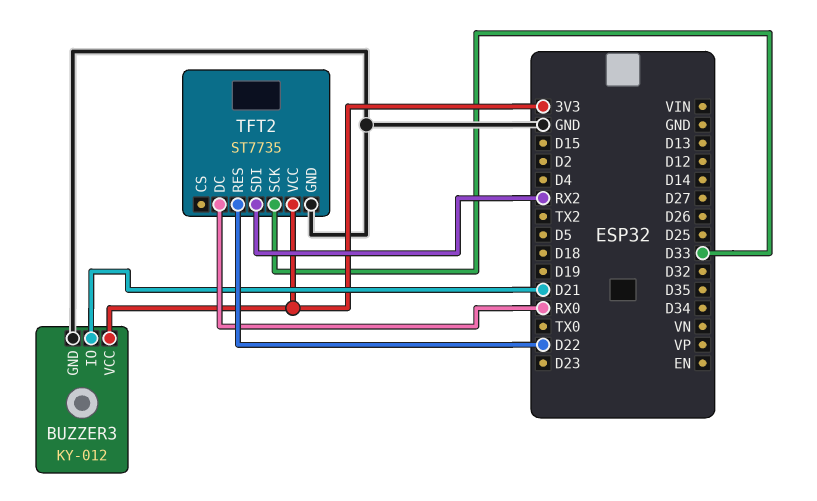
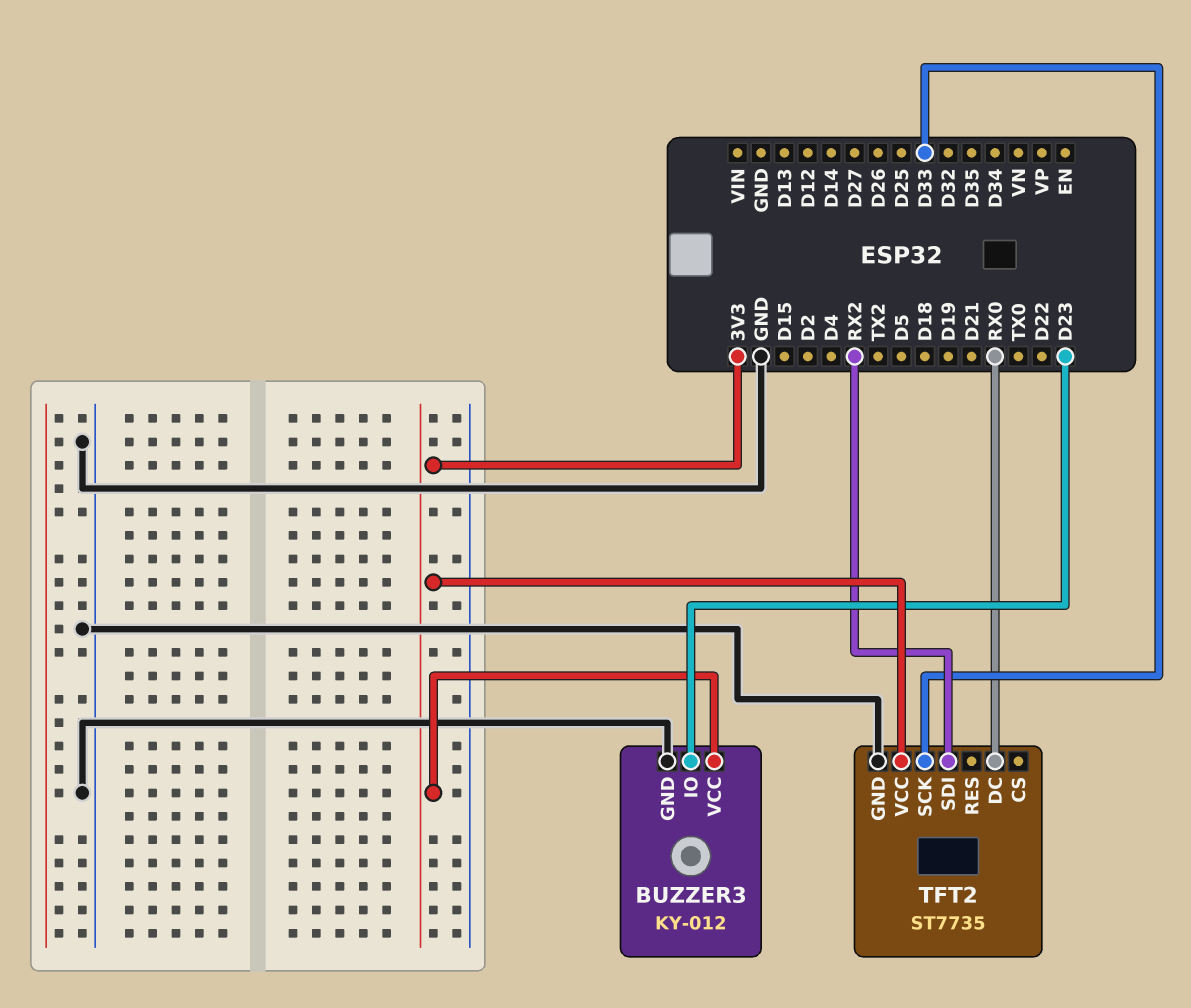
BUZZER3 pin IO: D21 -> D23
TFT2 pin RES: D22 -> none

